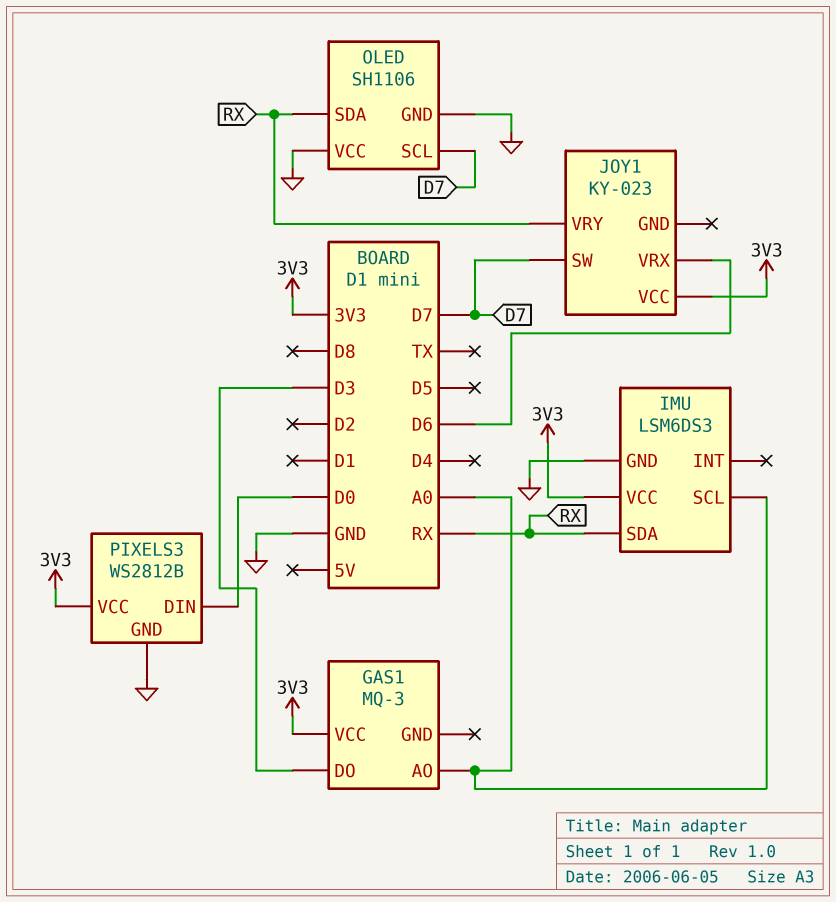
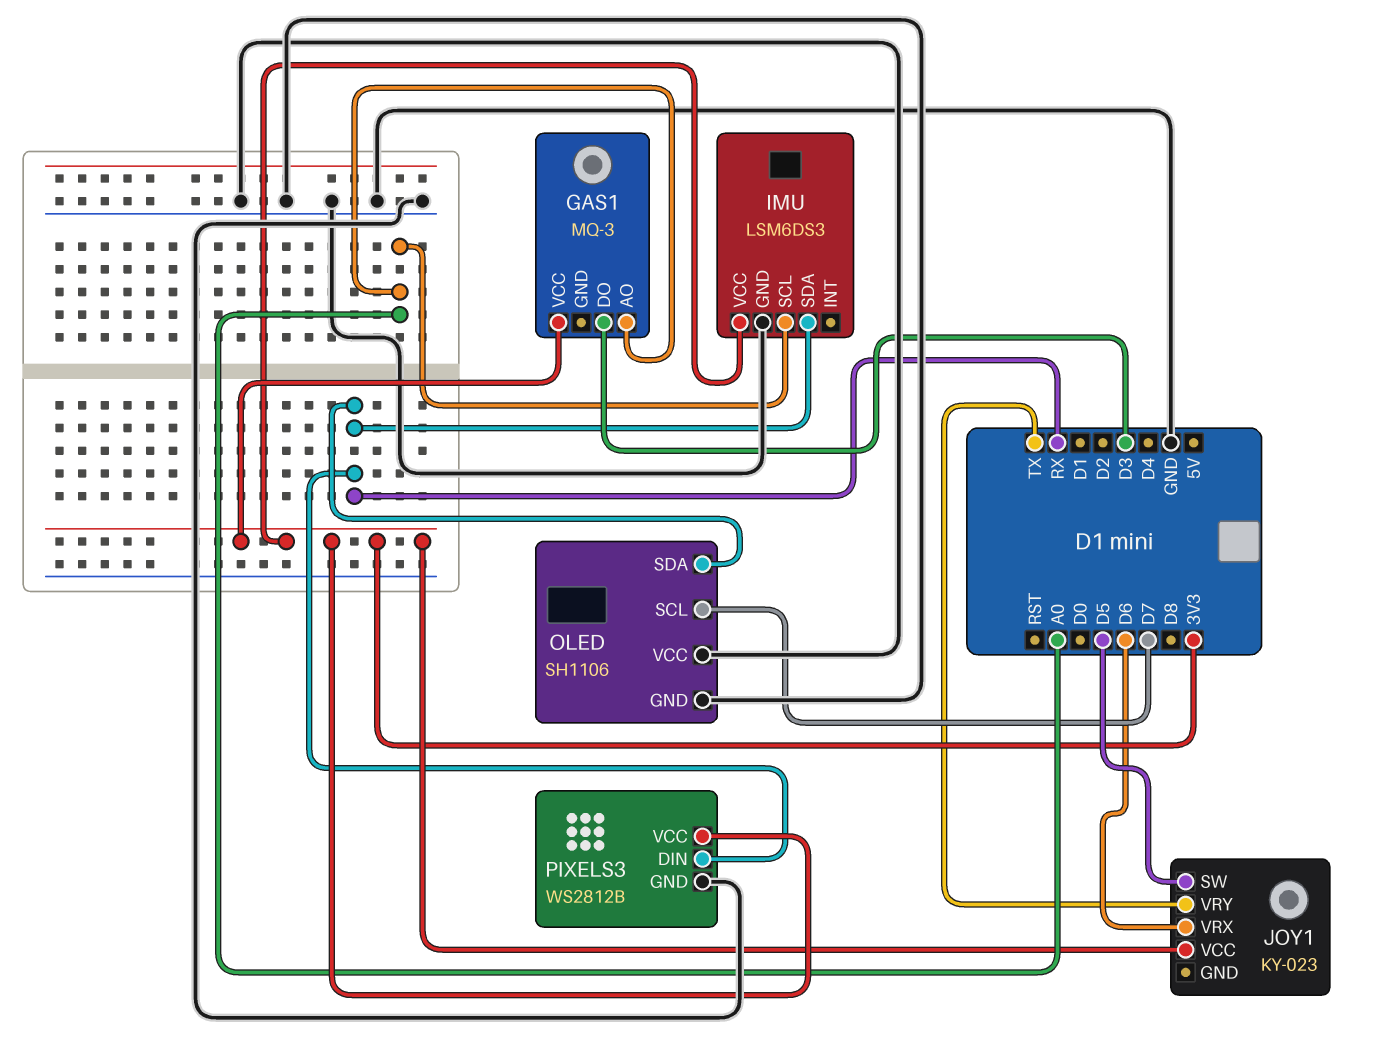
JOY1 pin SW: D7 -> D5
JOY1 pin VRY: RX -> TX
PIXELS3 pin DIN: D0 -> RX

